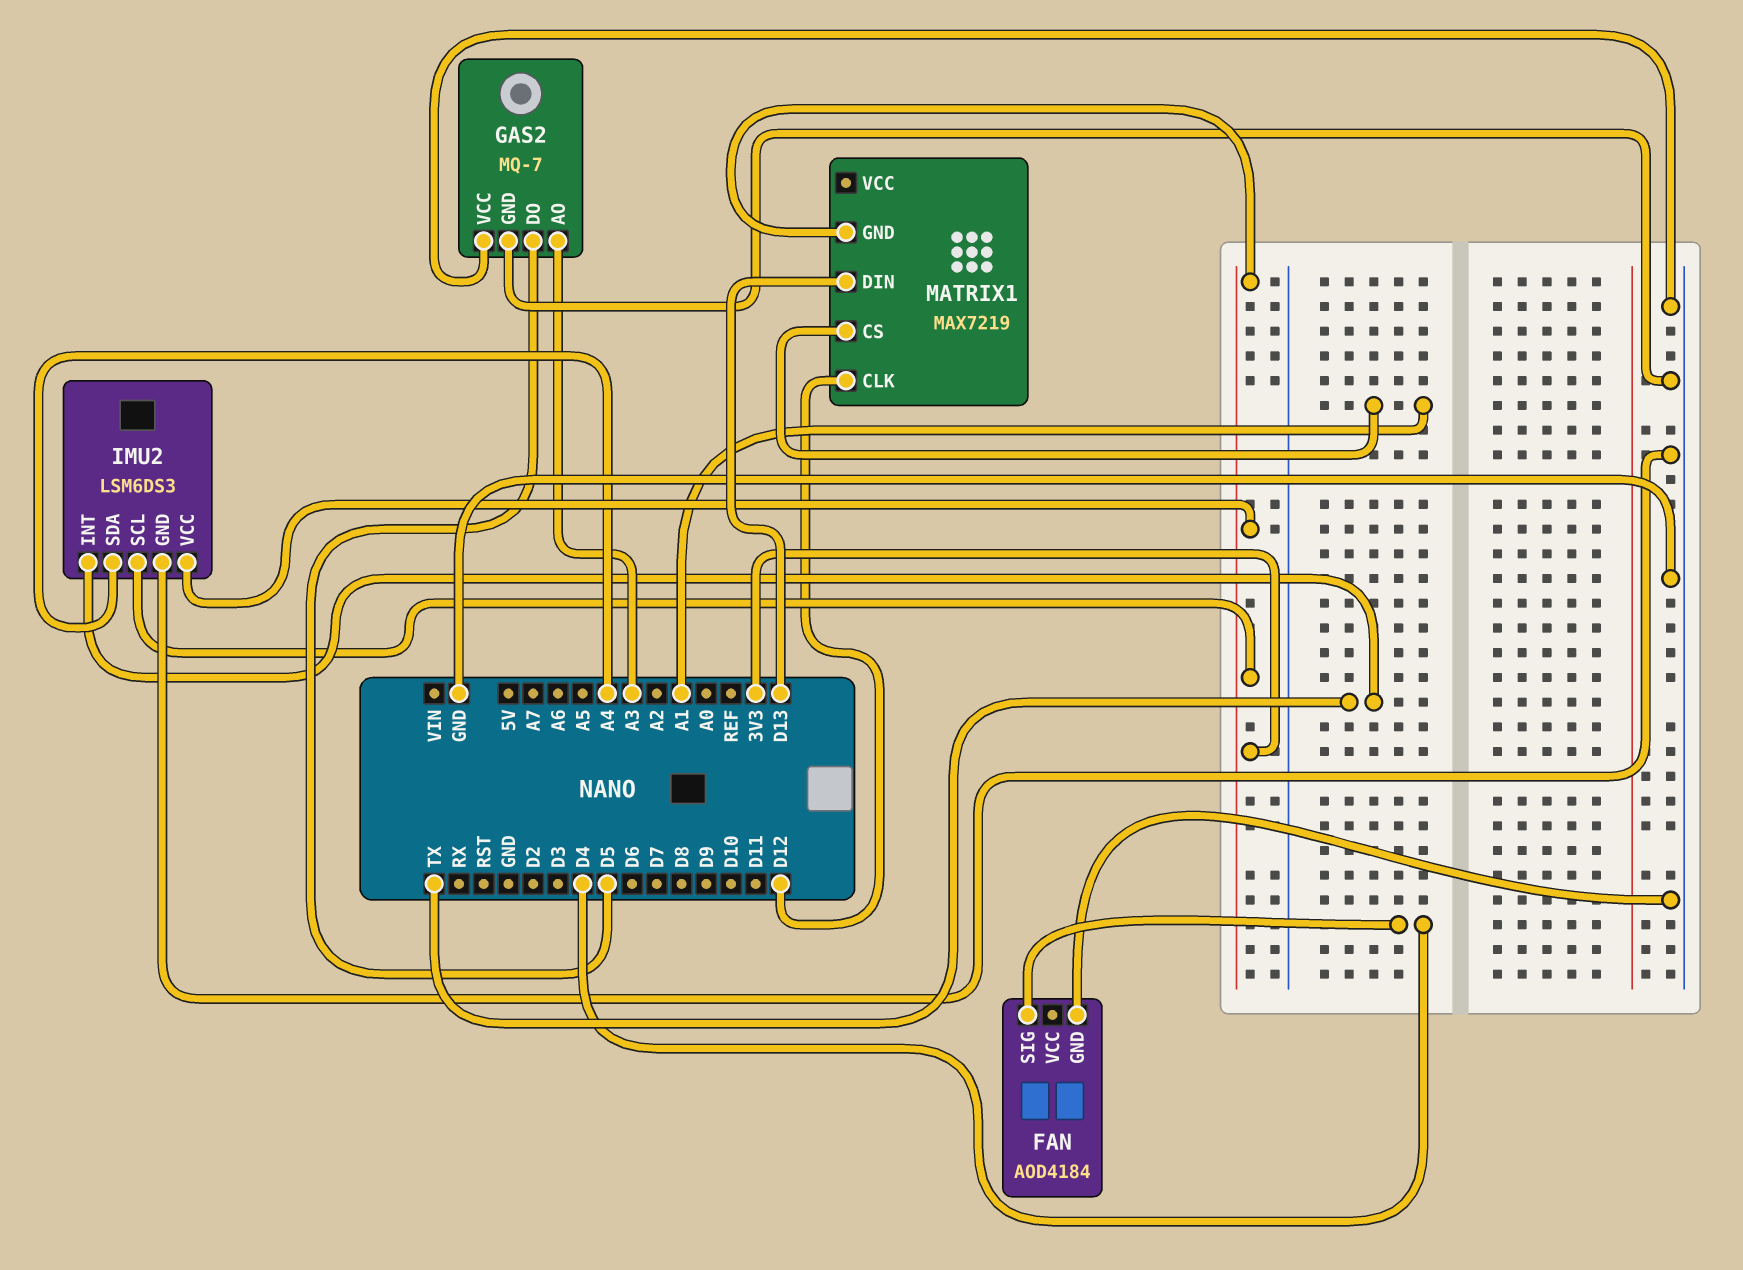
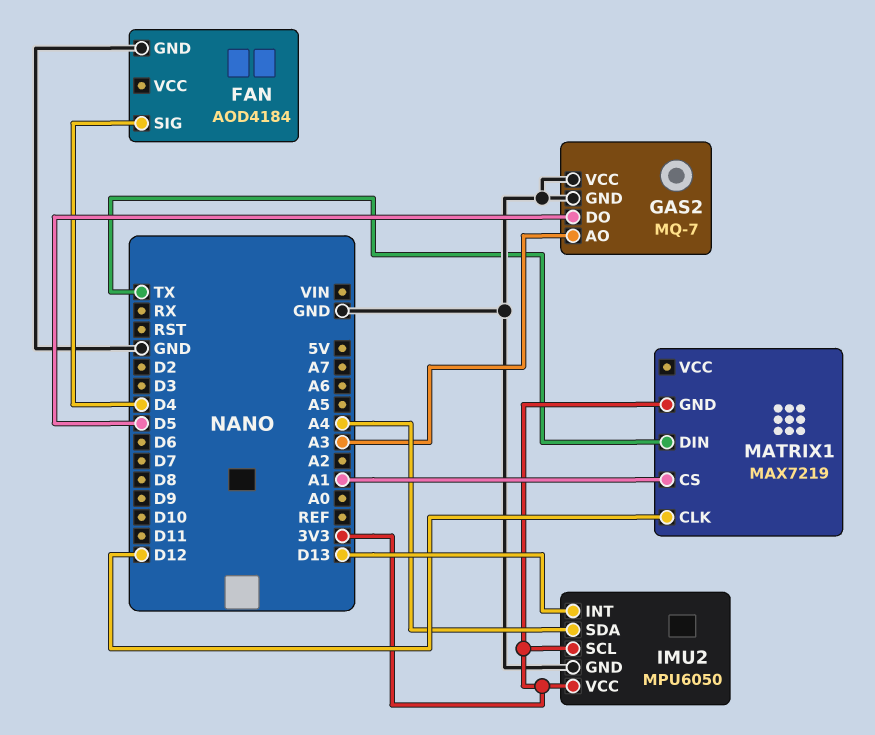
IMU2: LSM6DS3 -> MPU6050
IMU2 pin INT: TX -> D13
MATRIX1 pin DIN: D13 -> TX

